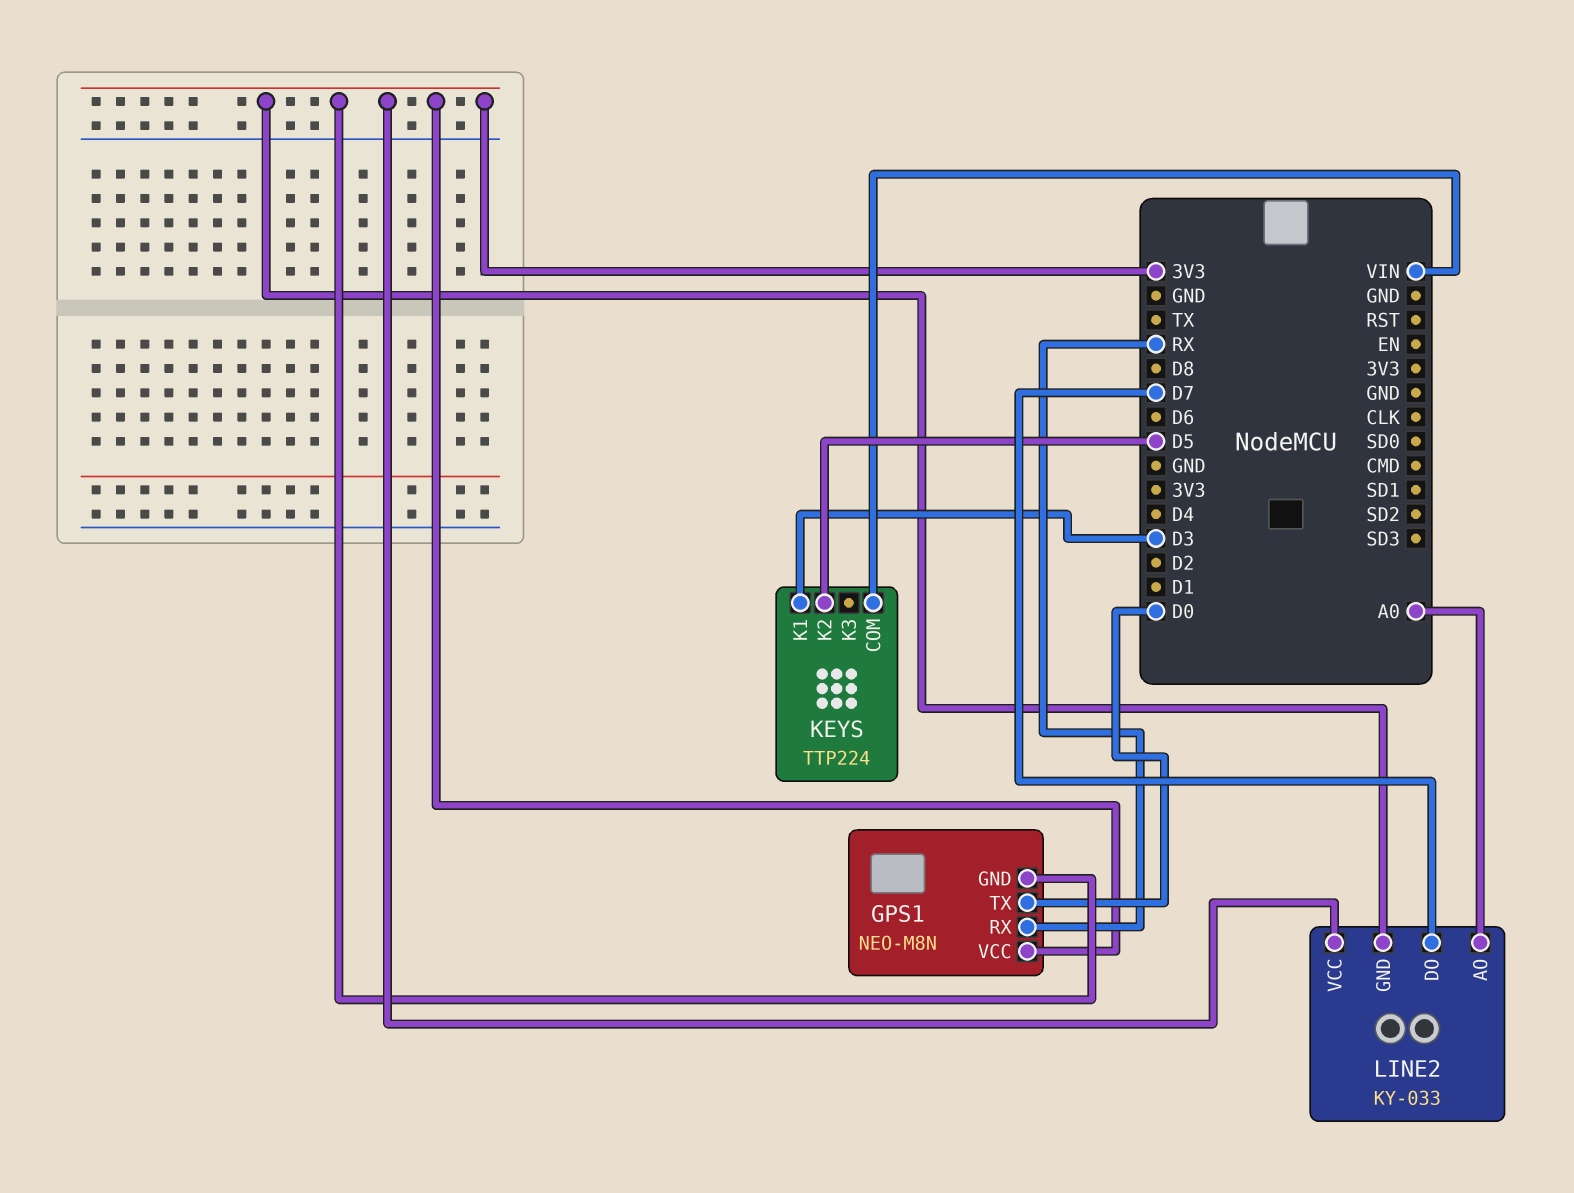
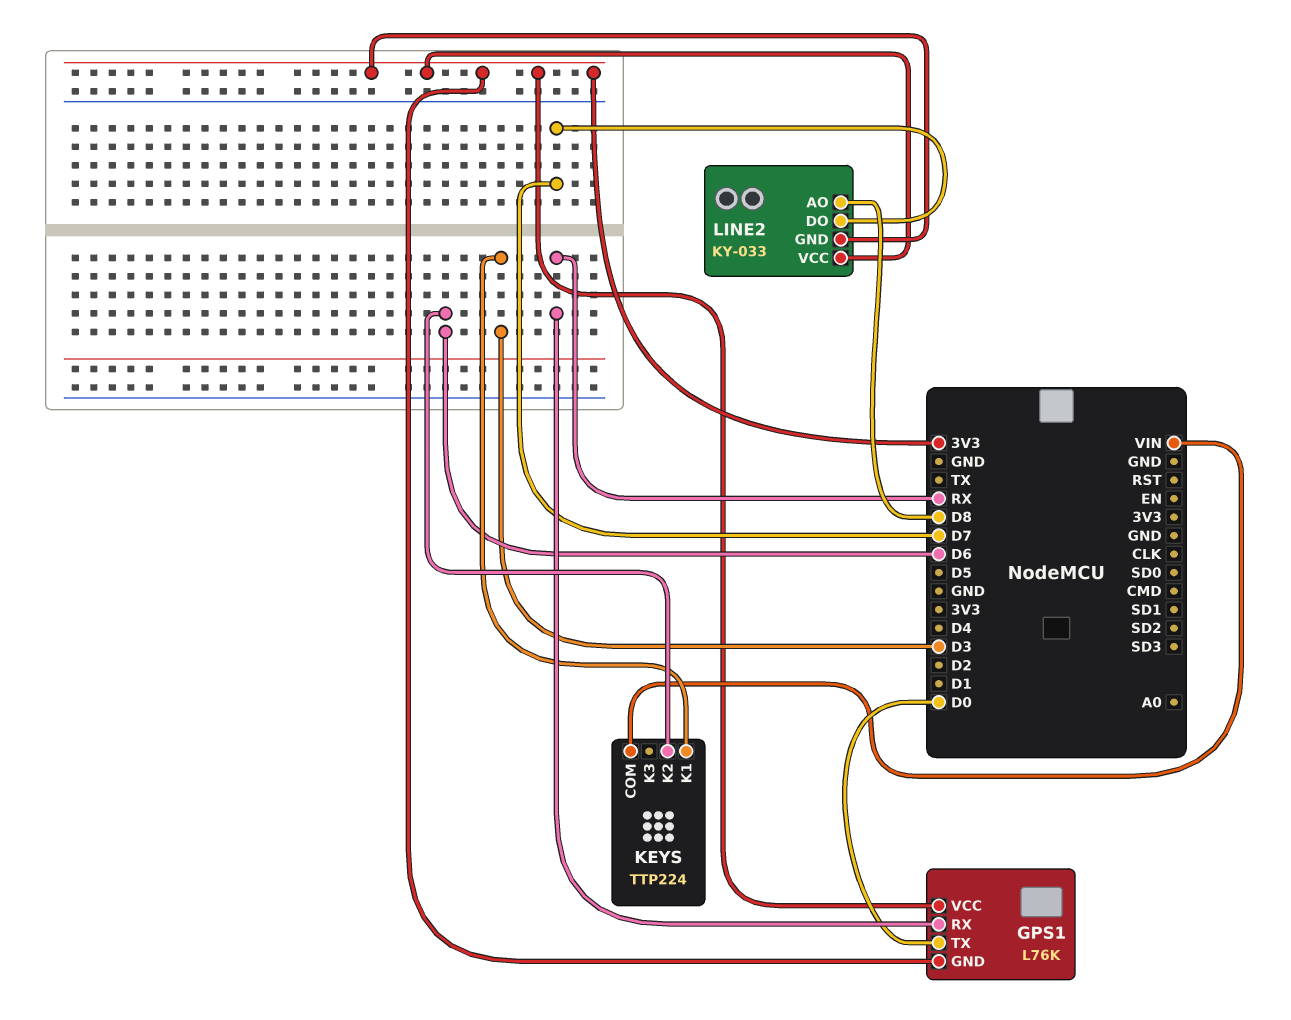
GPS1: NEO-M8N -> L76K
KEYS pin K2: D5 -> D6
LINE2 pin AO: A0 -> D8

